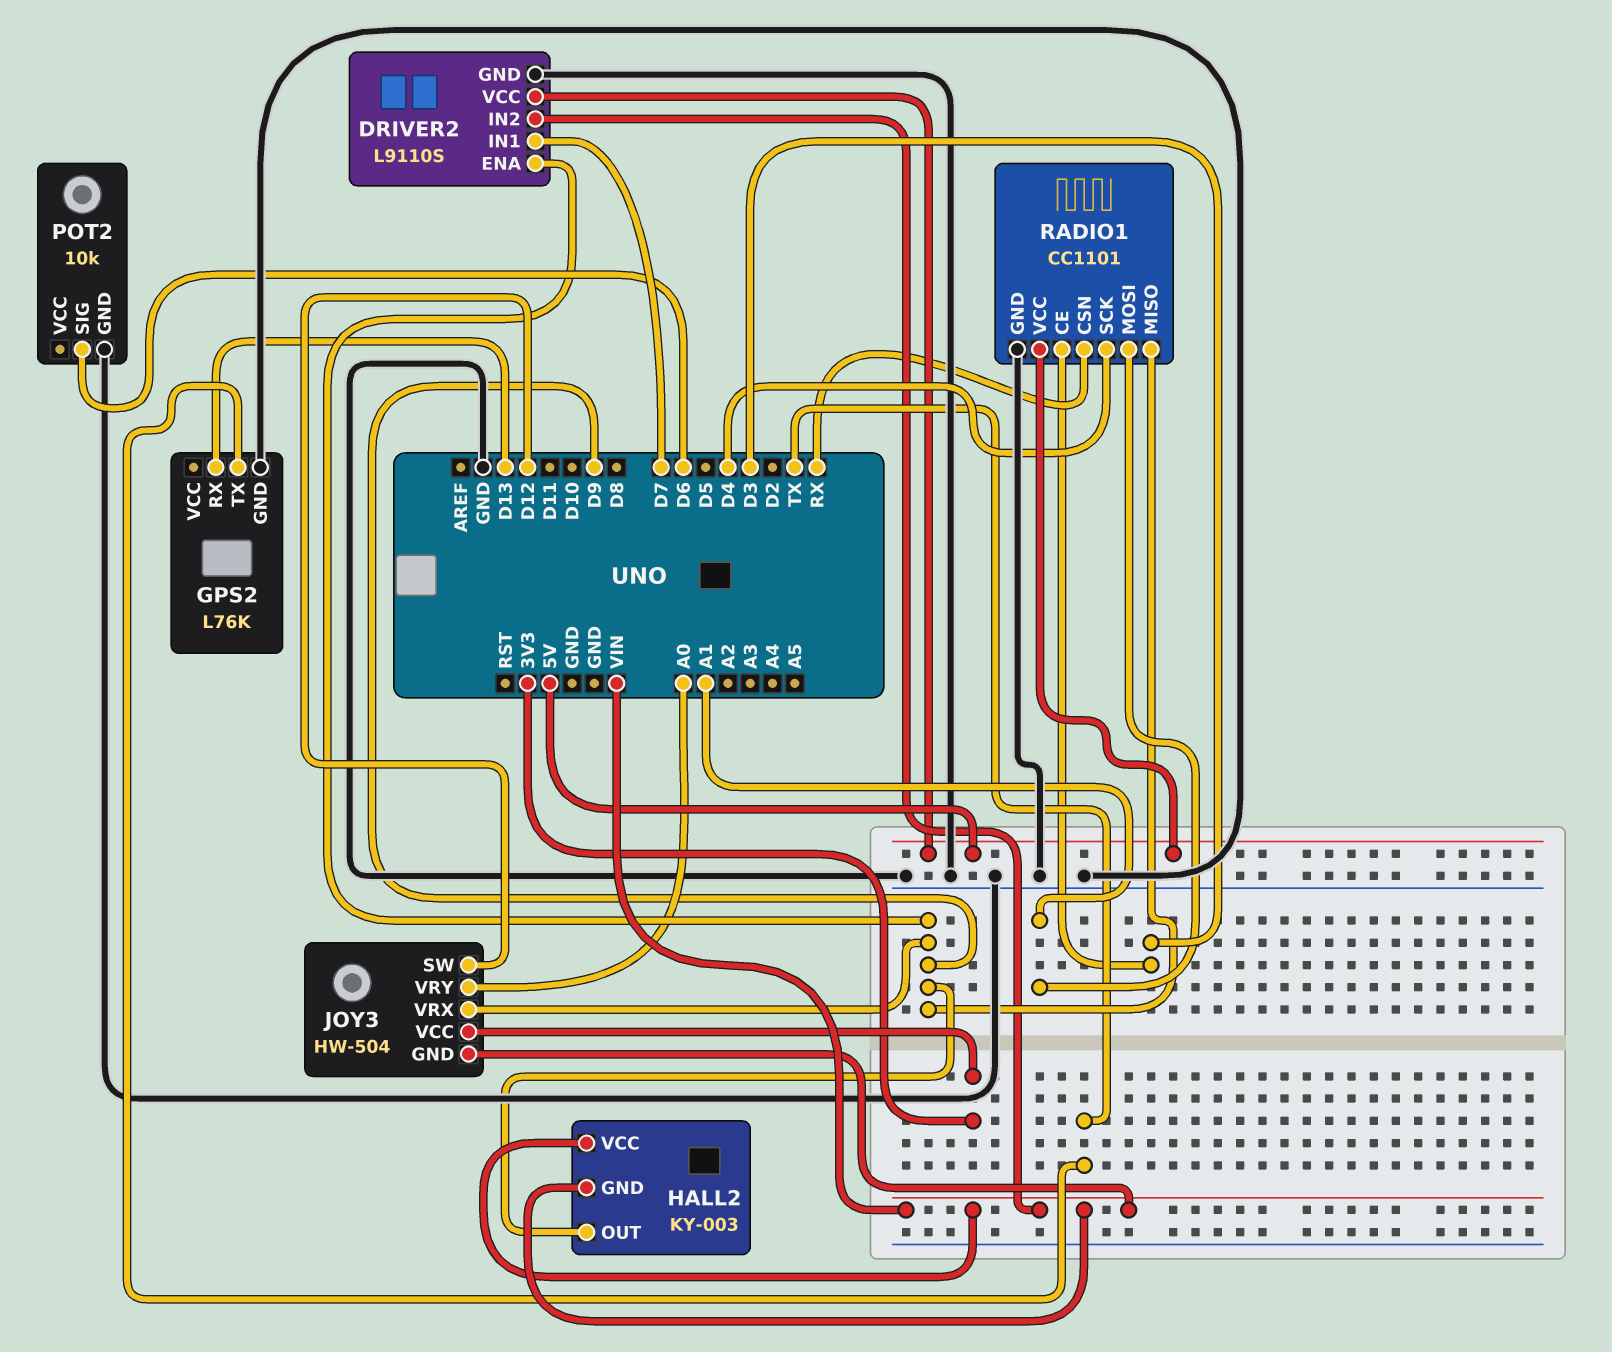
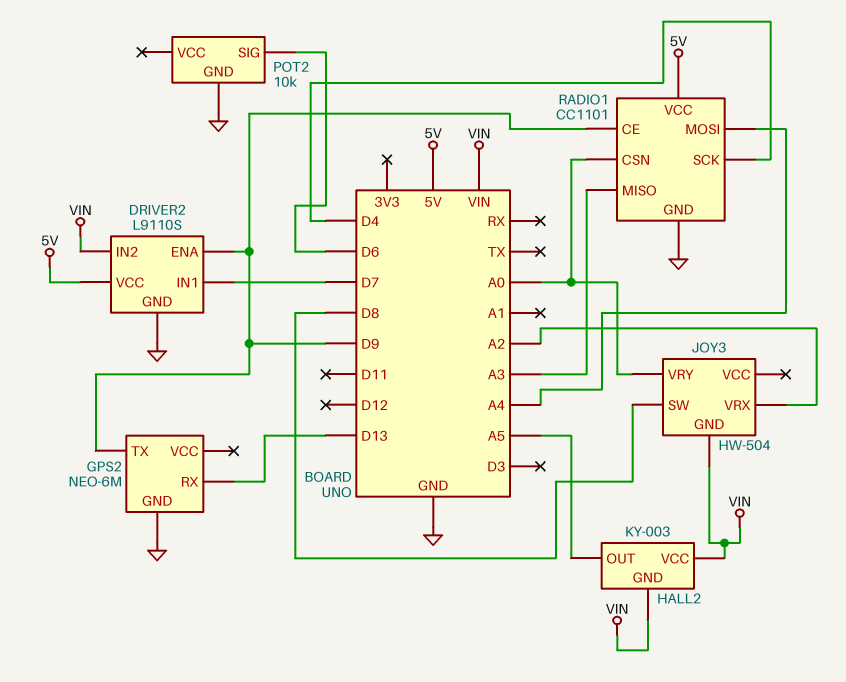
GPS2: L76K -> NEO-6M
GPS2 pin TX: TX -> D9
HALL2 pin OUT: D9 -> A5
JOY3 pin SW: D12 -> D8
JOY3 pin VCC: 3V3 -> none
JOY3 pin VRX: D9 -> A2
RADIO1 pin CE: D3 -> D9
RADIO1 pin CSN: RX -> A0
RADIO1 pin MISO: D9 -> A3
RADIO1 pin MOSI: A1 -> A4

